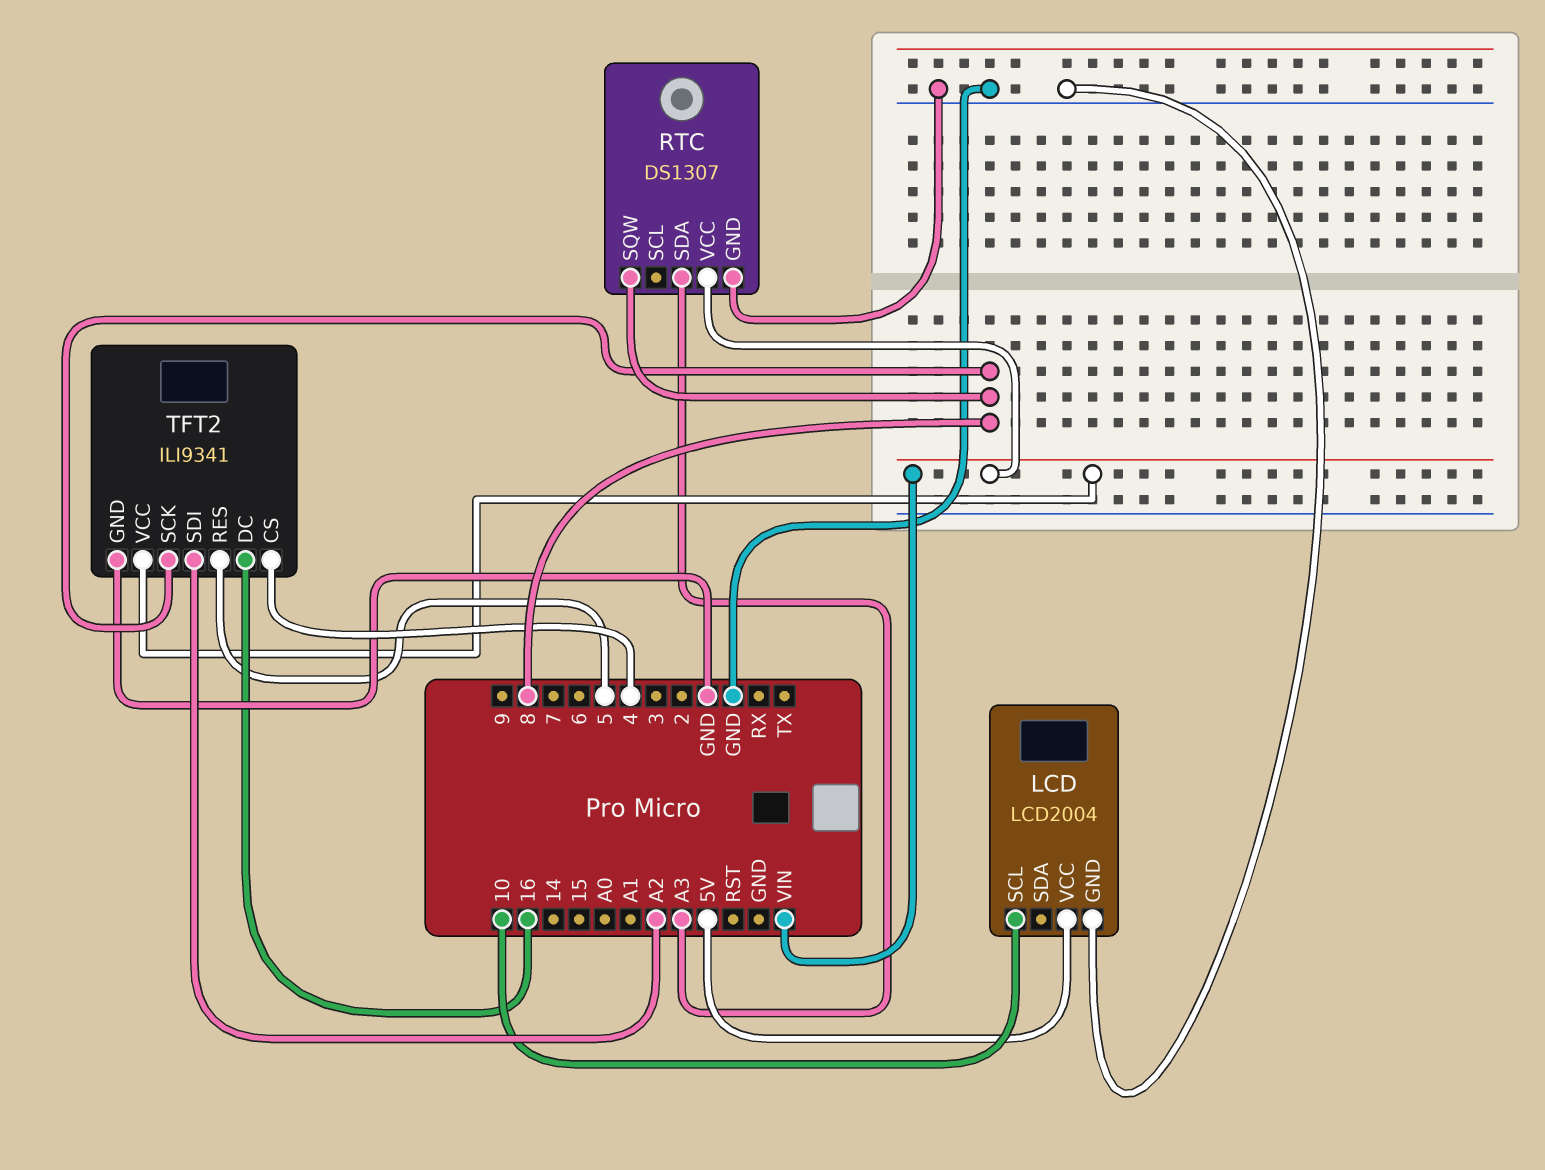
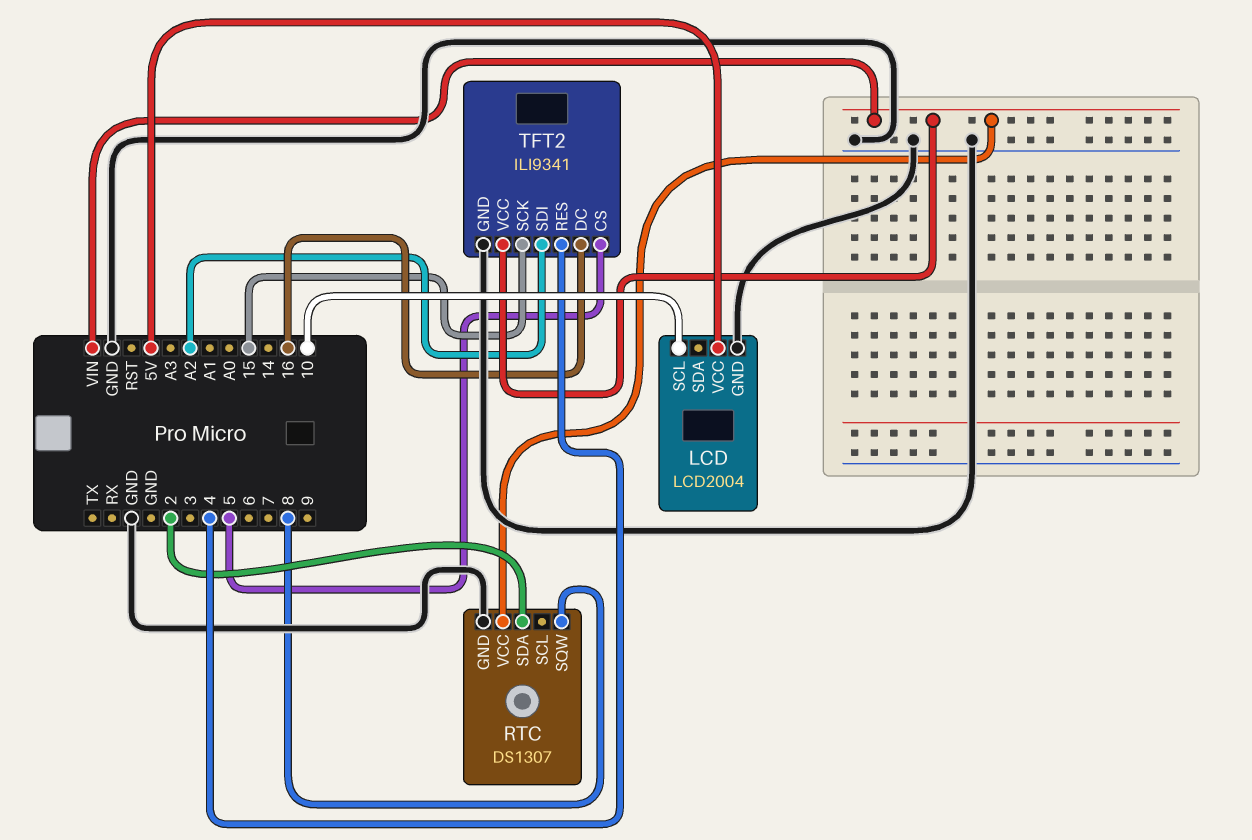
RTC pin SDA: A3 -> 2
TFT2 pin CS: 4 -> 5
TFT2 pin RES: 5 -> 4
TFT2 pin SCK: 8 -> 15

